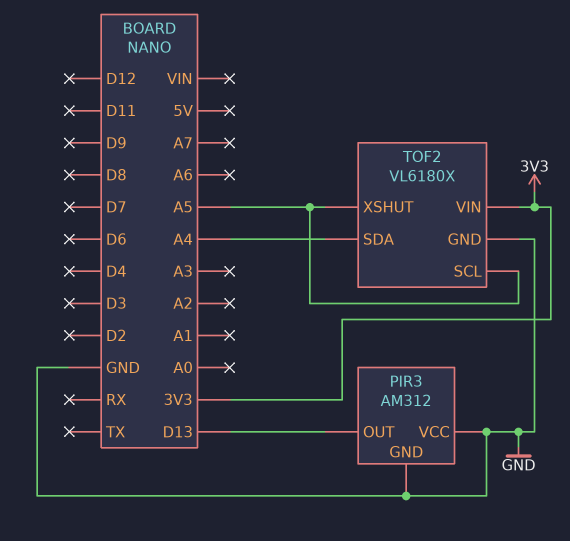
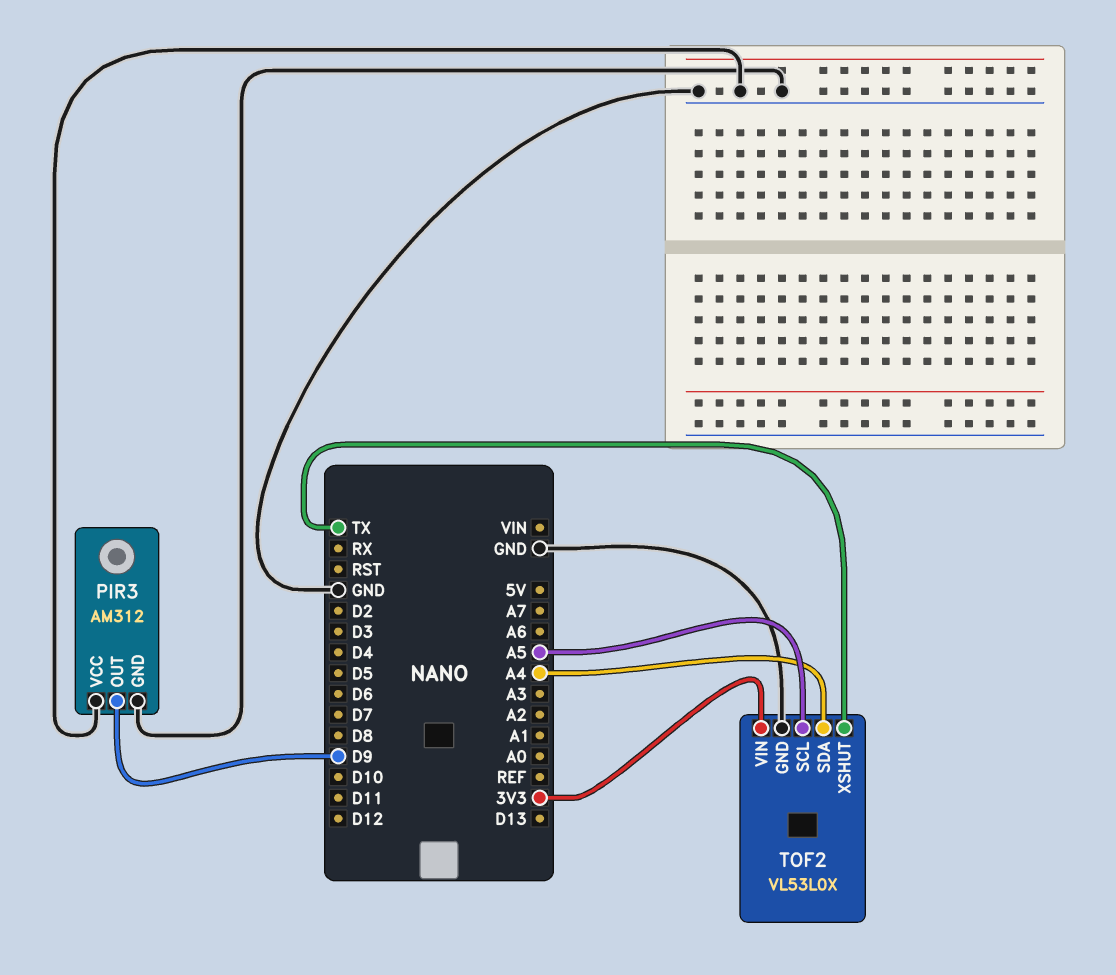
PIR3 pin OUT: D13 -> D9
TOF2: VL6180X -> VL53L0X
TOF2 pin XSHUT: A5 -> TX

